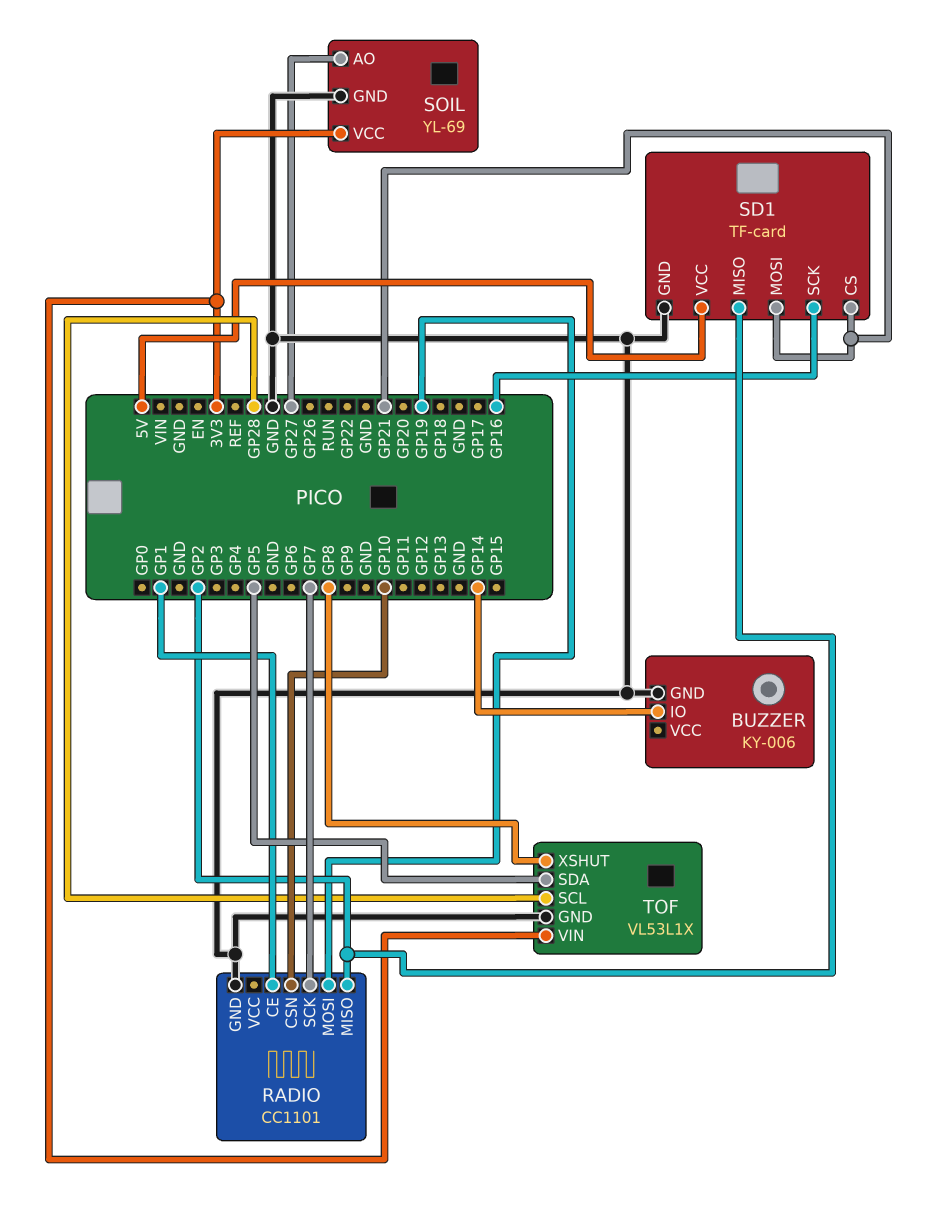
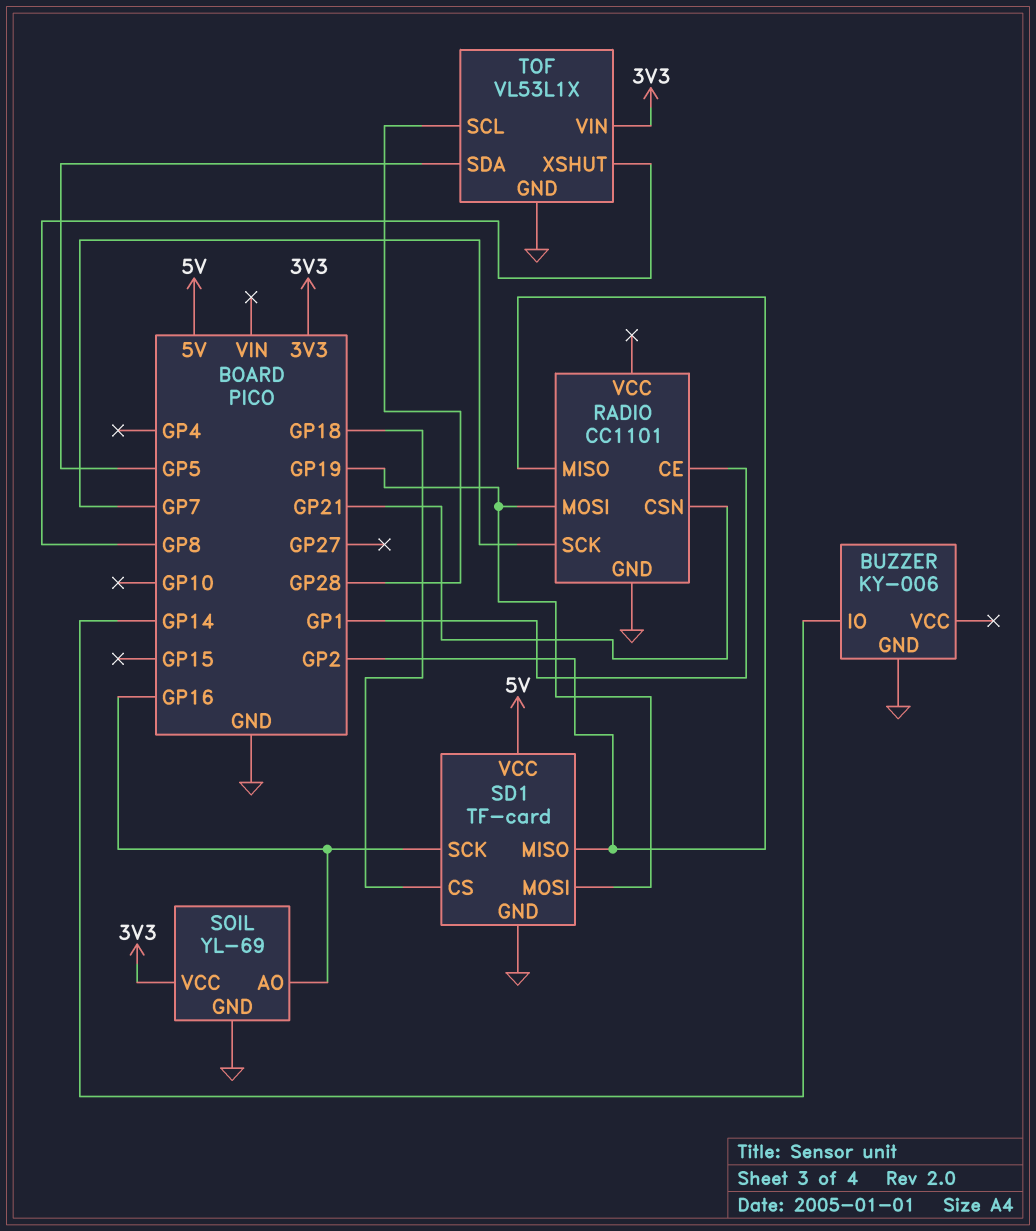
RADIO pin CSN: GP10 -> GP21
SD1 pin CS: GP21 -> GP18
SD1 pin MOSI: GP21 -> GP19
SOIL pin AO: GP27 -> GP16

